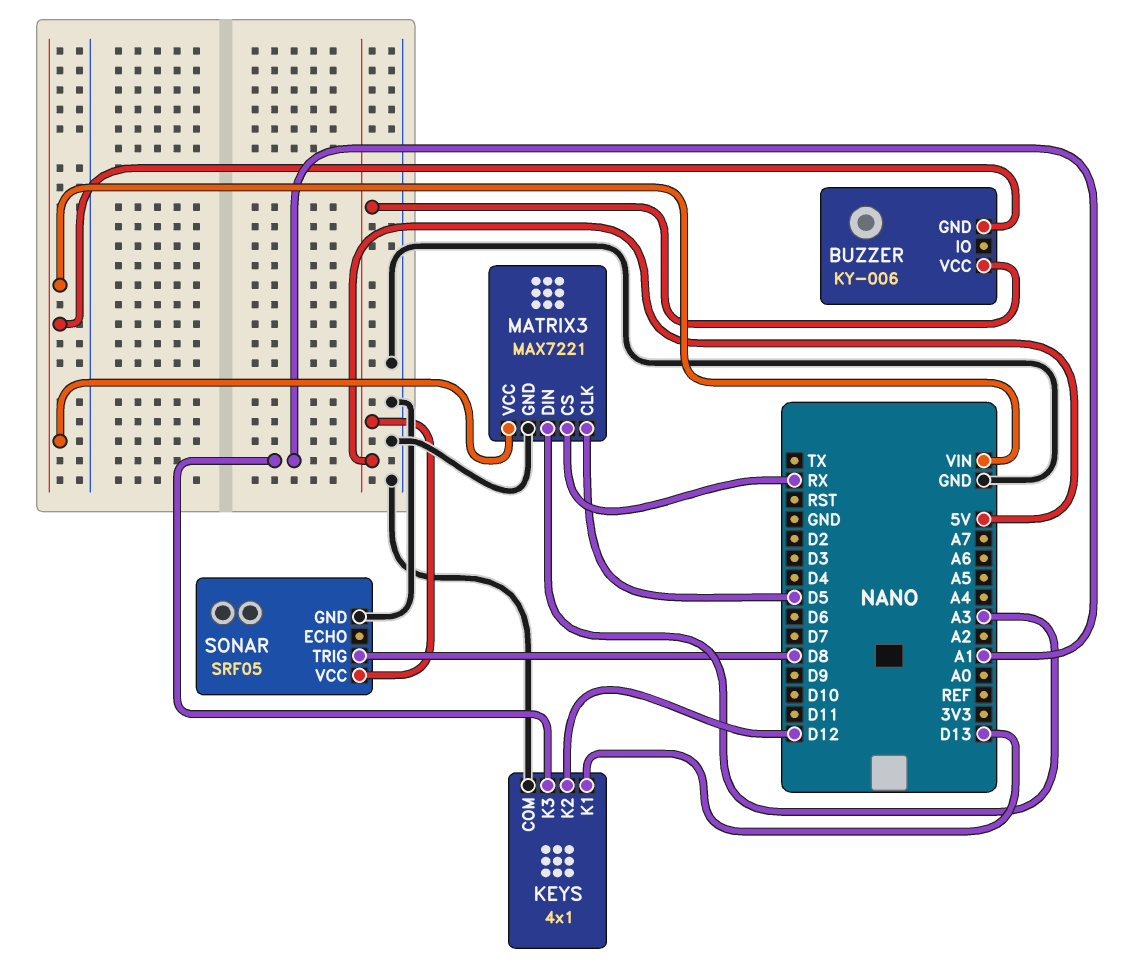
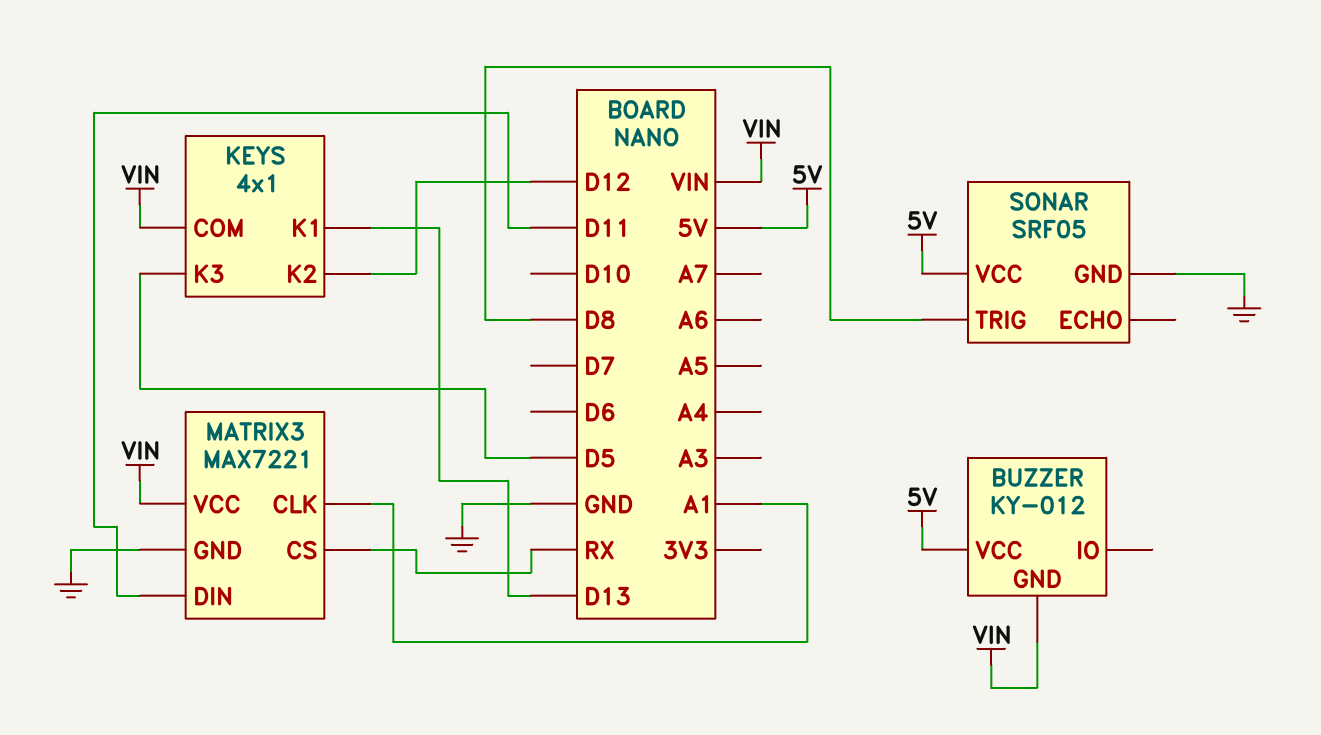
BUZZER: KY-006 -> KY-012
KEYS pin COM: GND -> VIN
KEYS pin K3: A1 -> D5
MATRIX3 pin CLK: D5 -> A1
MATRIX3 pin DIN: A3 -> D11

